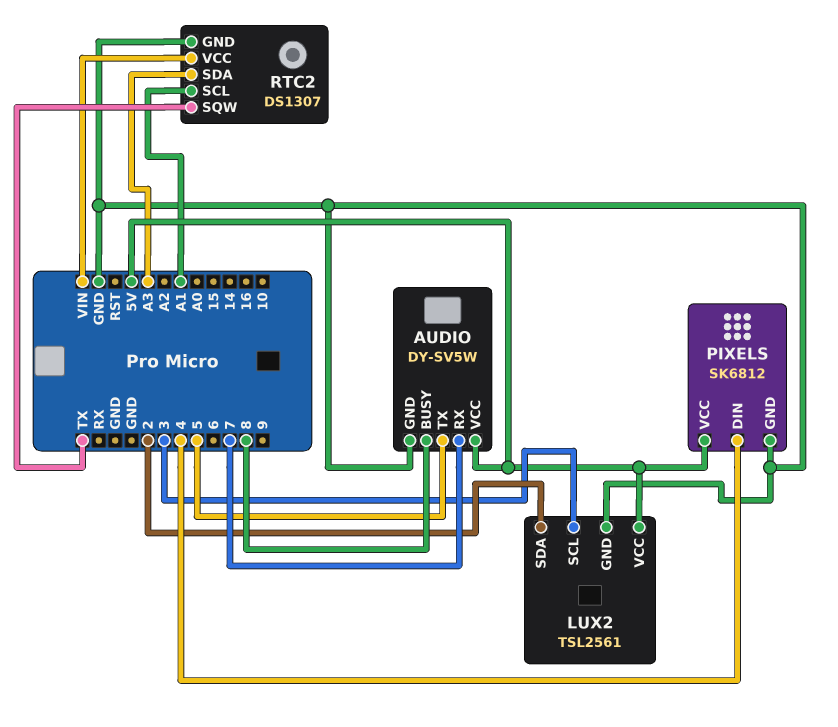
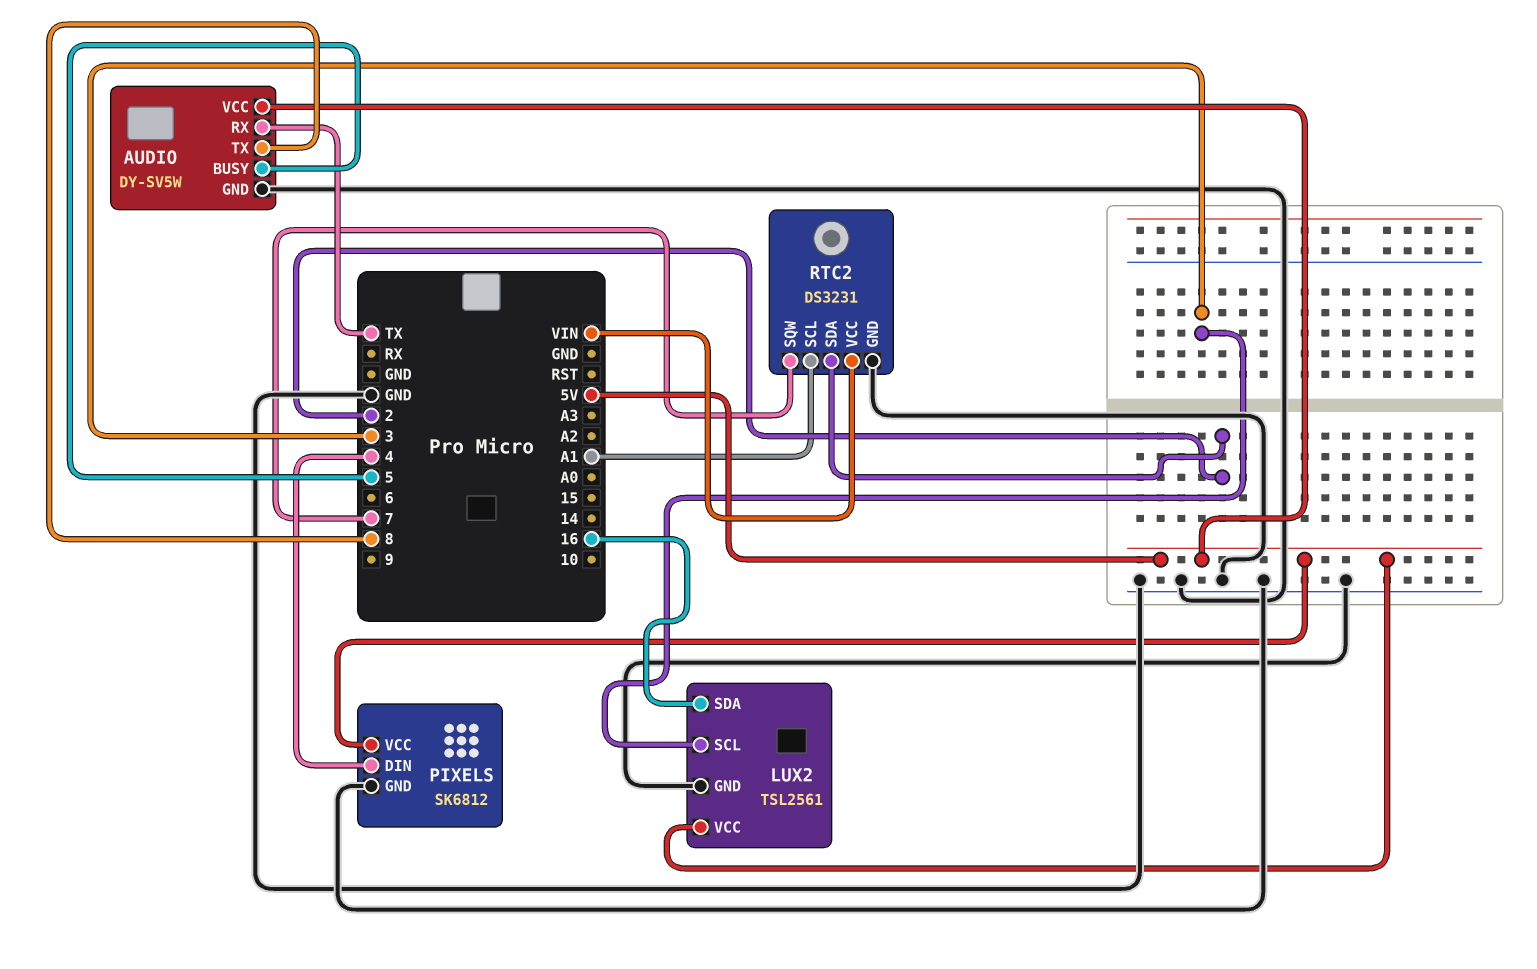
AUDIO pin BUSY: 8 -> 5
AUDIO pin RX: 7 -> TX
AUDIO pin TX: 5 -> 8
LUX2 pin SDA: 2 -> 16
RTC2: DS1307 -> DS3231
RTC2 pin SDA: A3 -> 2
RTC2 pin SQW: TX -> 7

